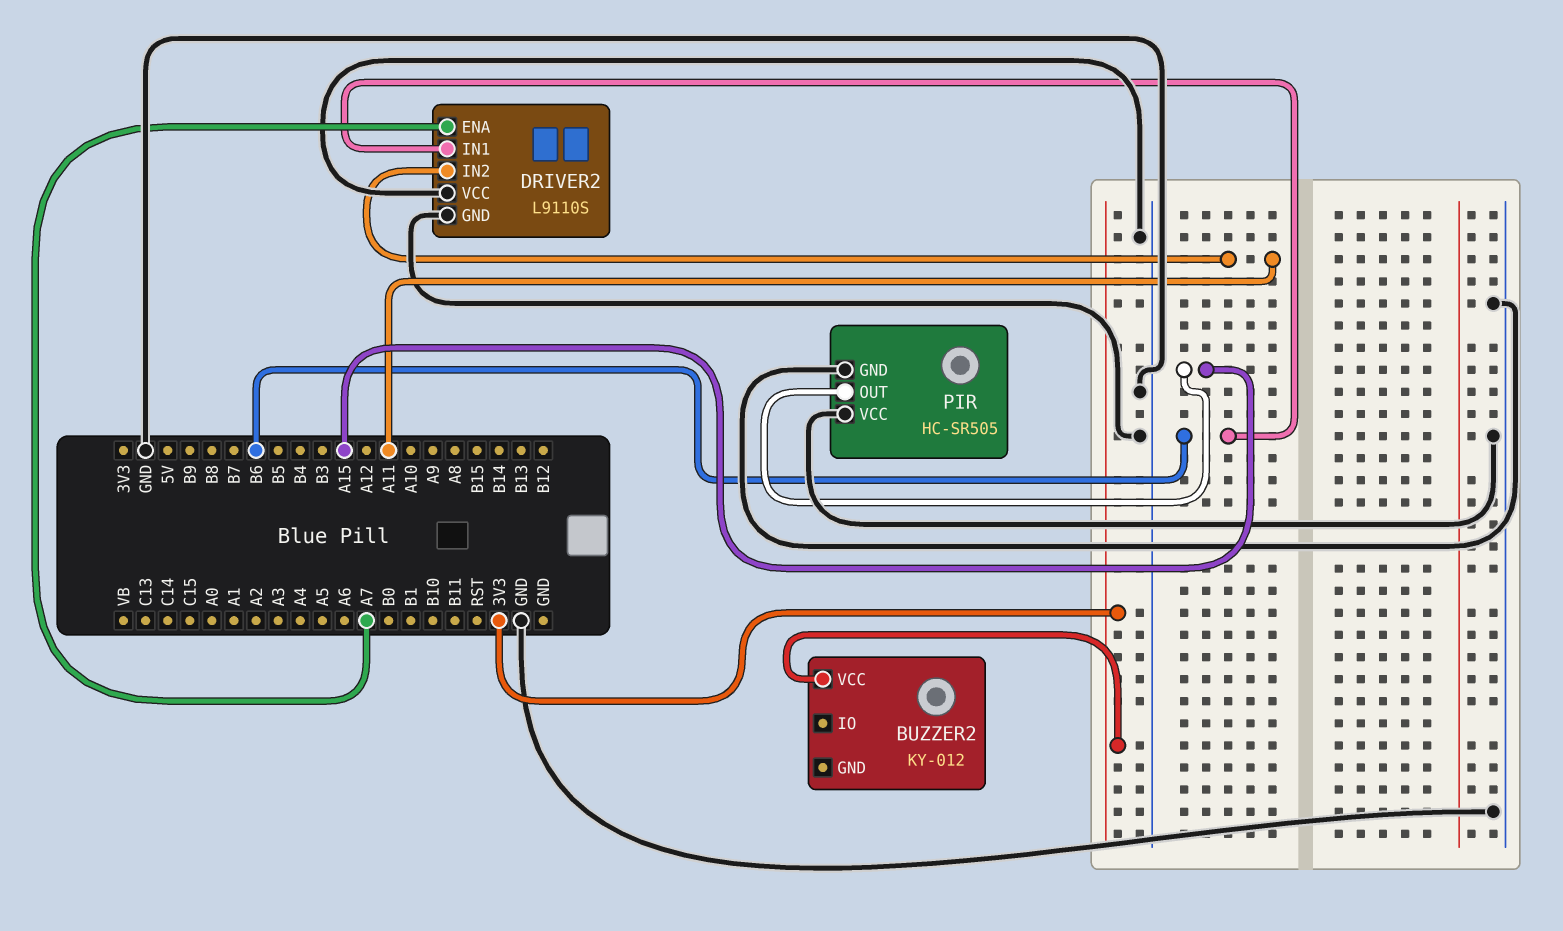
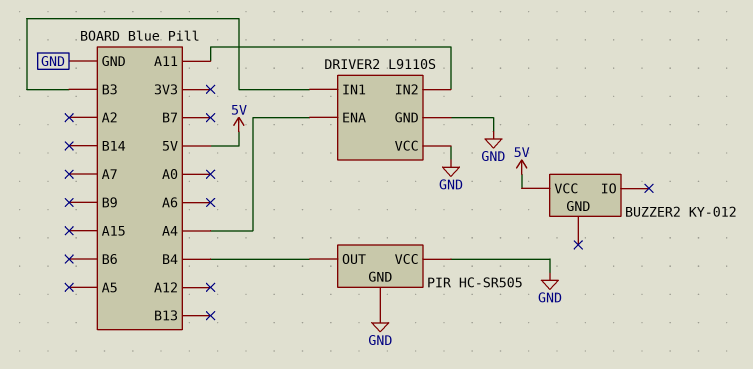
BUZZER2 pin VCC: 3V3 -> 5V
DRIVER2 pin ENA: A7 -> A4
DRIVER2 pin IN1: B6 -> B3
PIR pin OUT: A15 -> B4

